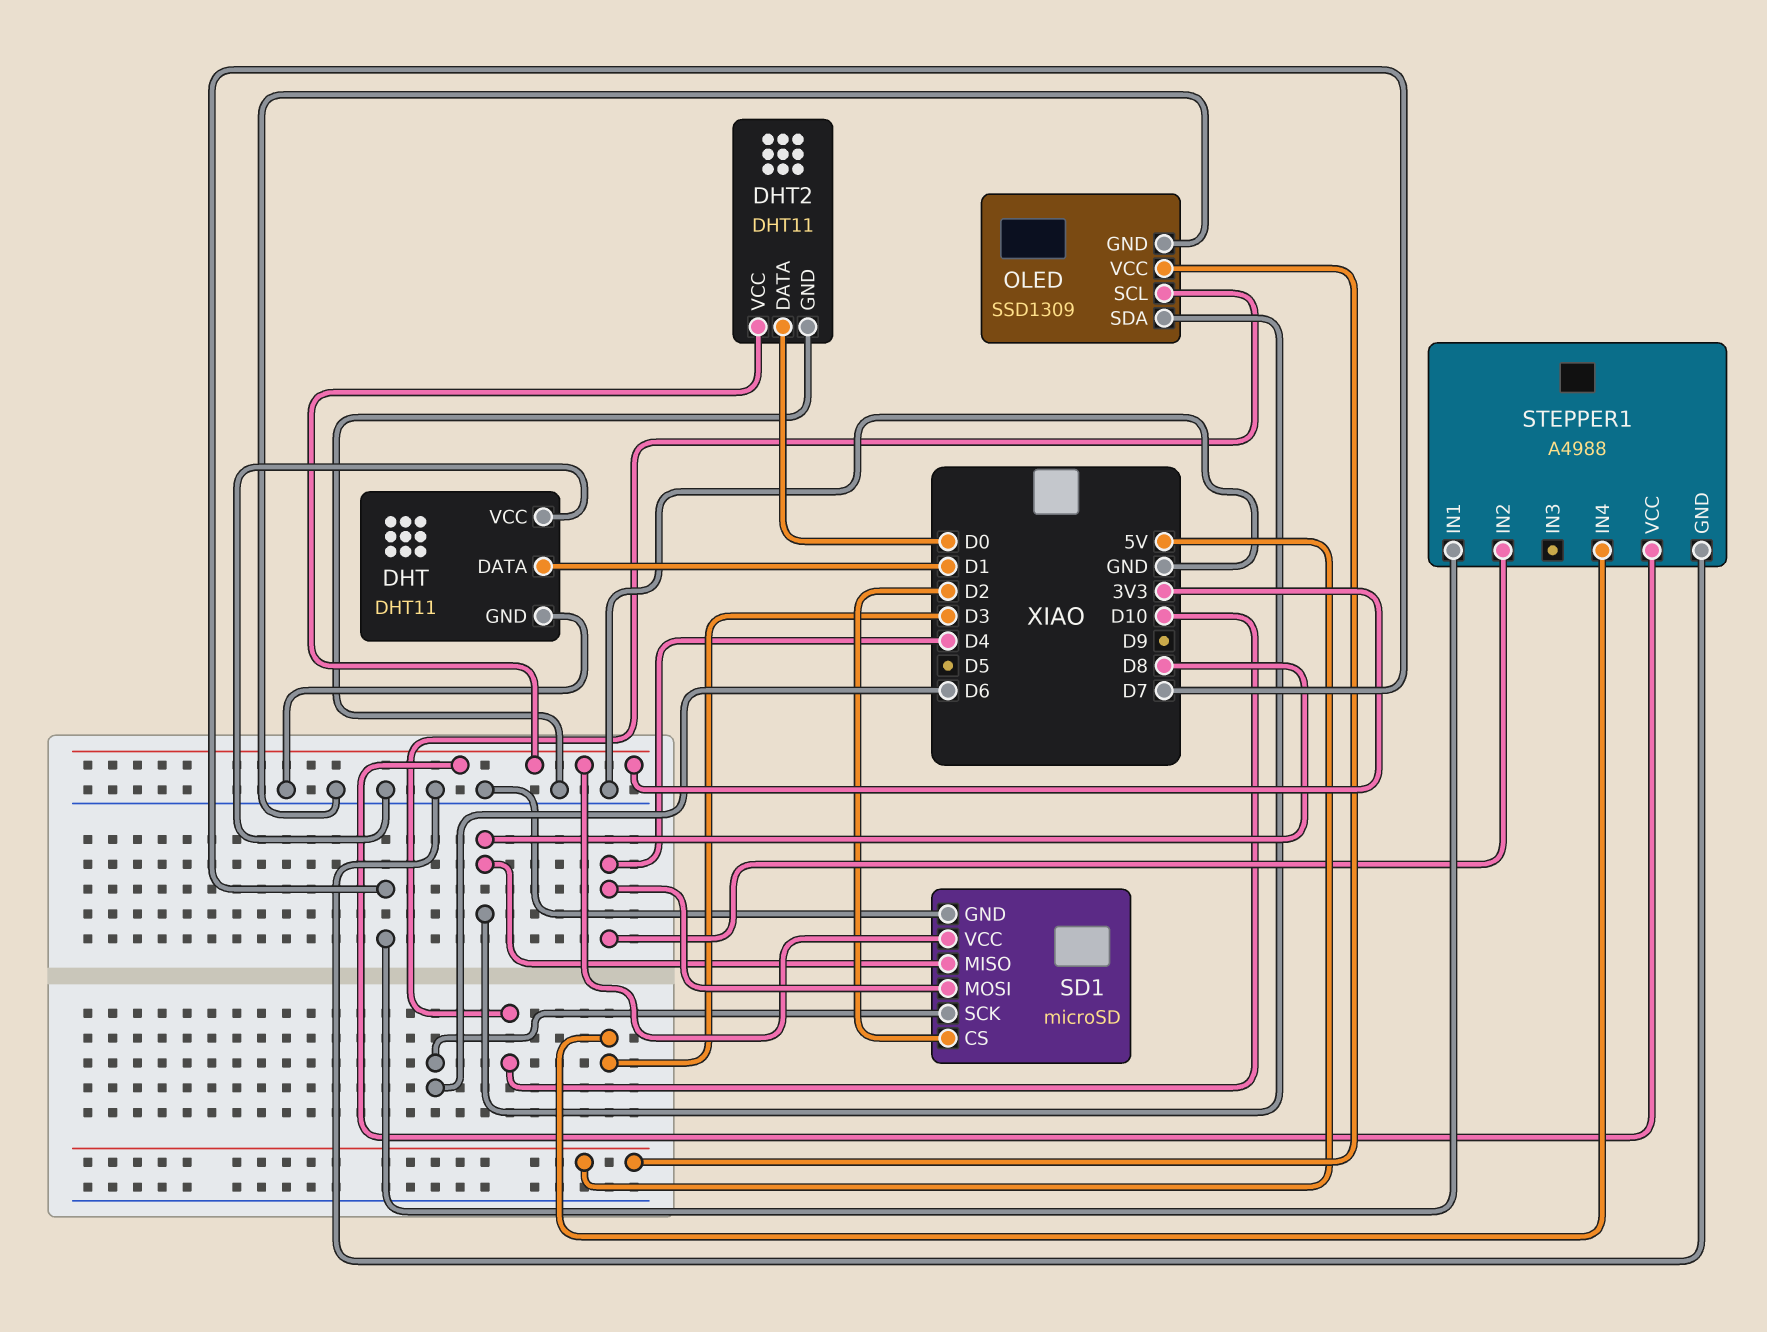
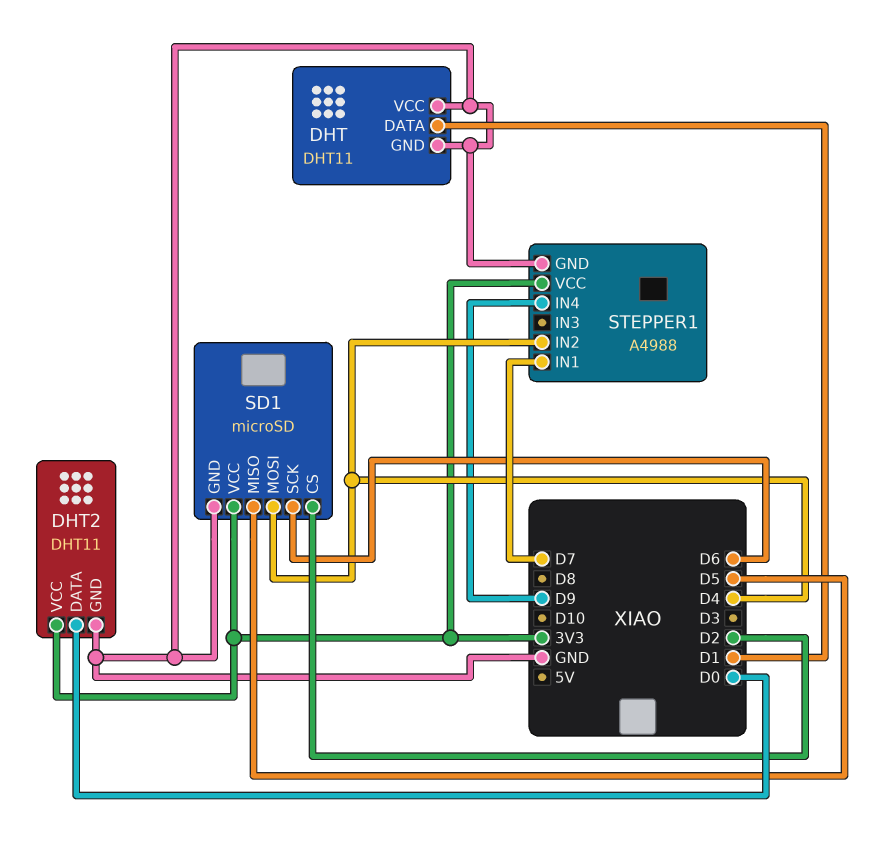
OLED: SSD1309 -> none
OLED pin GND: GND -> none
OLED pin SCL: D10 -> none
OLED pin SDA: D8 -> none
OLED pin VCC: 5V -> none
SD1 pin MISO: D8 -> D5
STEPPER1 pin IN4: D3 -> D9

